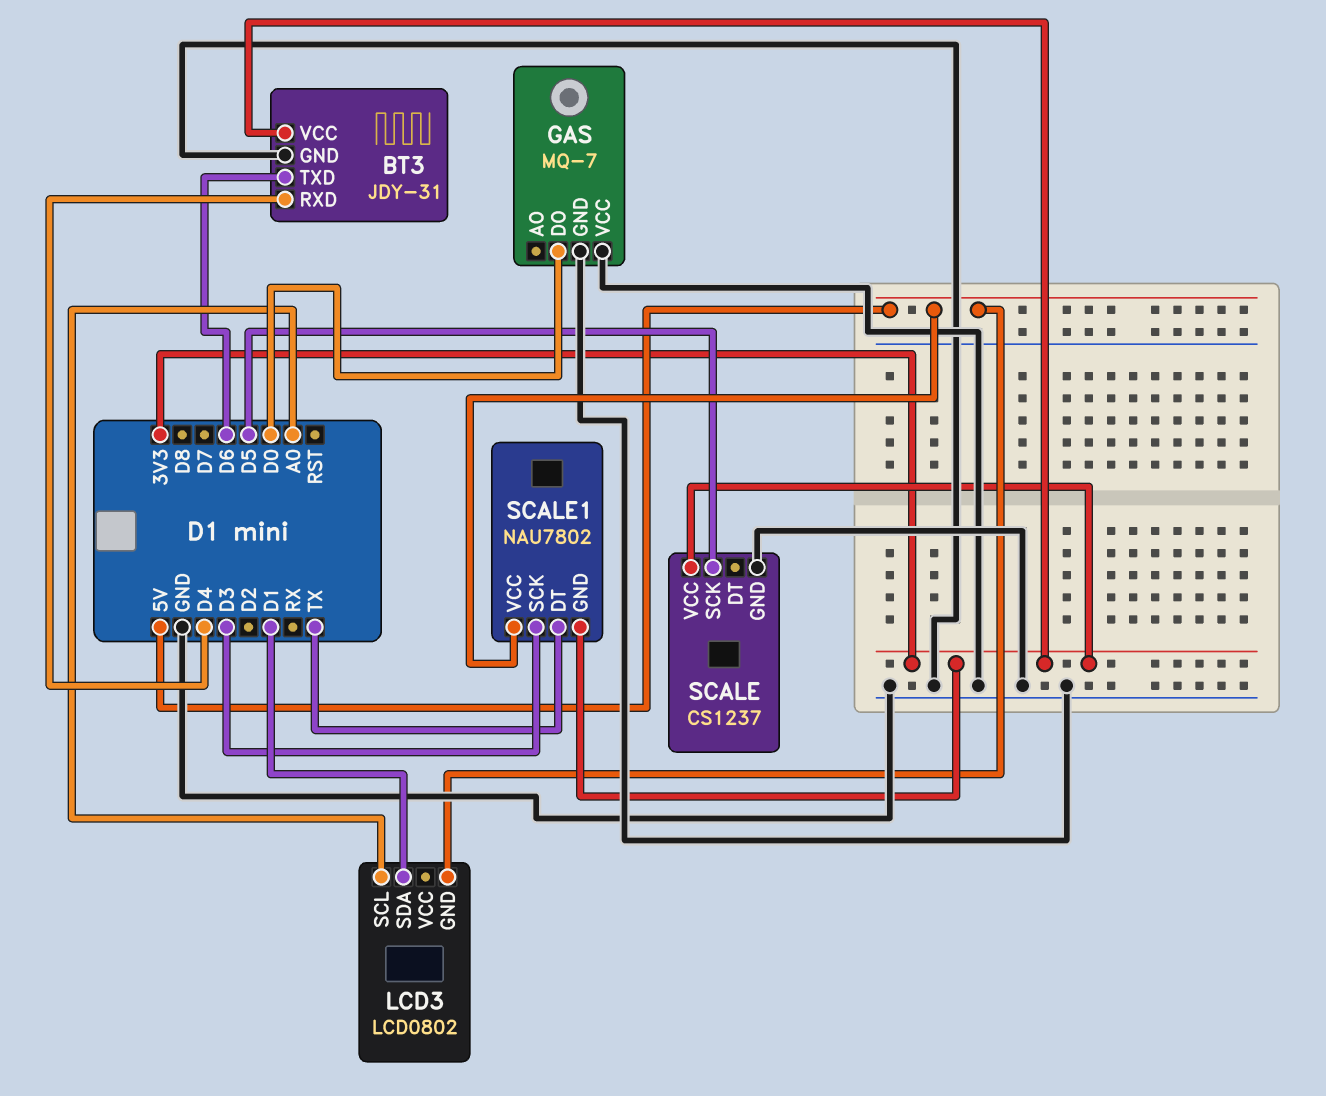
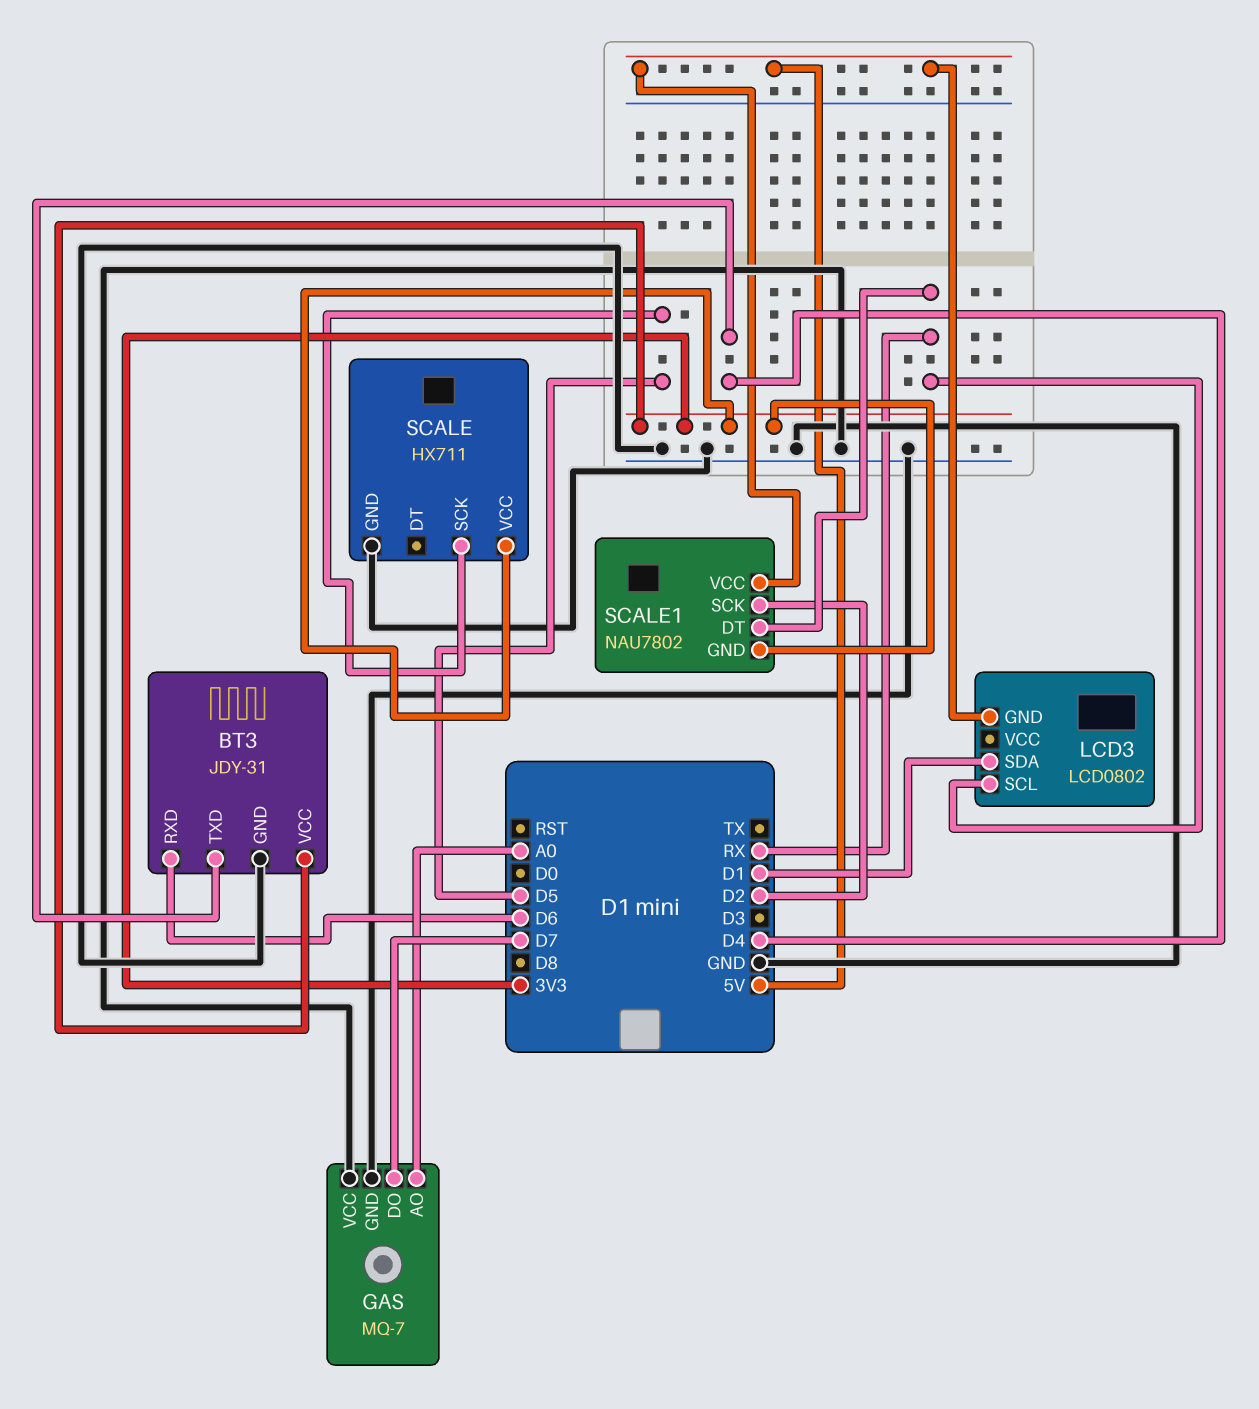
BT3 pin RXD: D4 -> D6
BT3 pin TXD: D6 -> D4
GAS pin AO: none -> A0
GAS pin DO: D0 -> D7
LCD3 pin SCL: A0 -> RX
SCALE: CS1237 -> HX711
SCALE1 pin DT: TX -> RX
SCALE1 pin SCK: D3 -> D2

